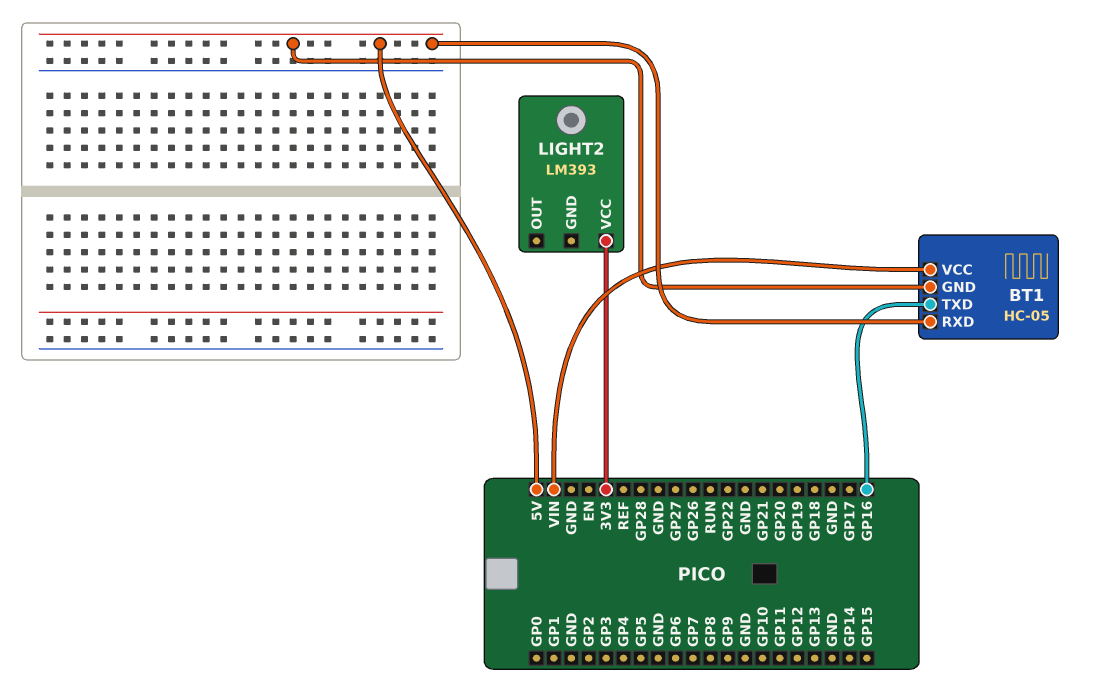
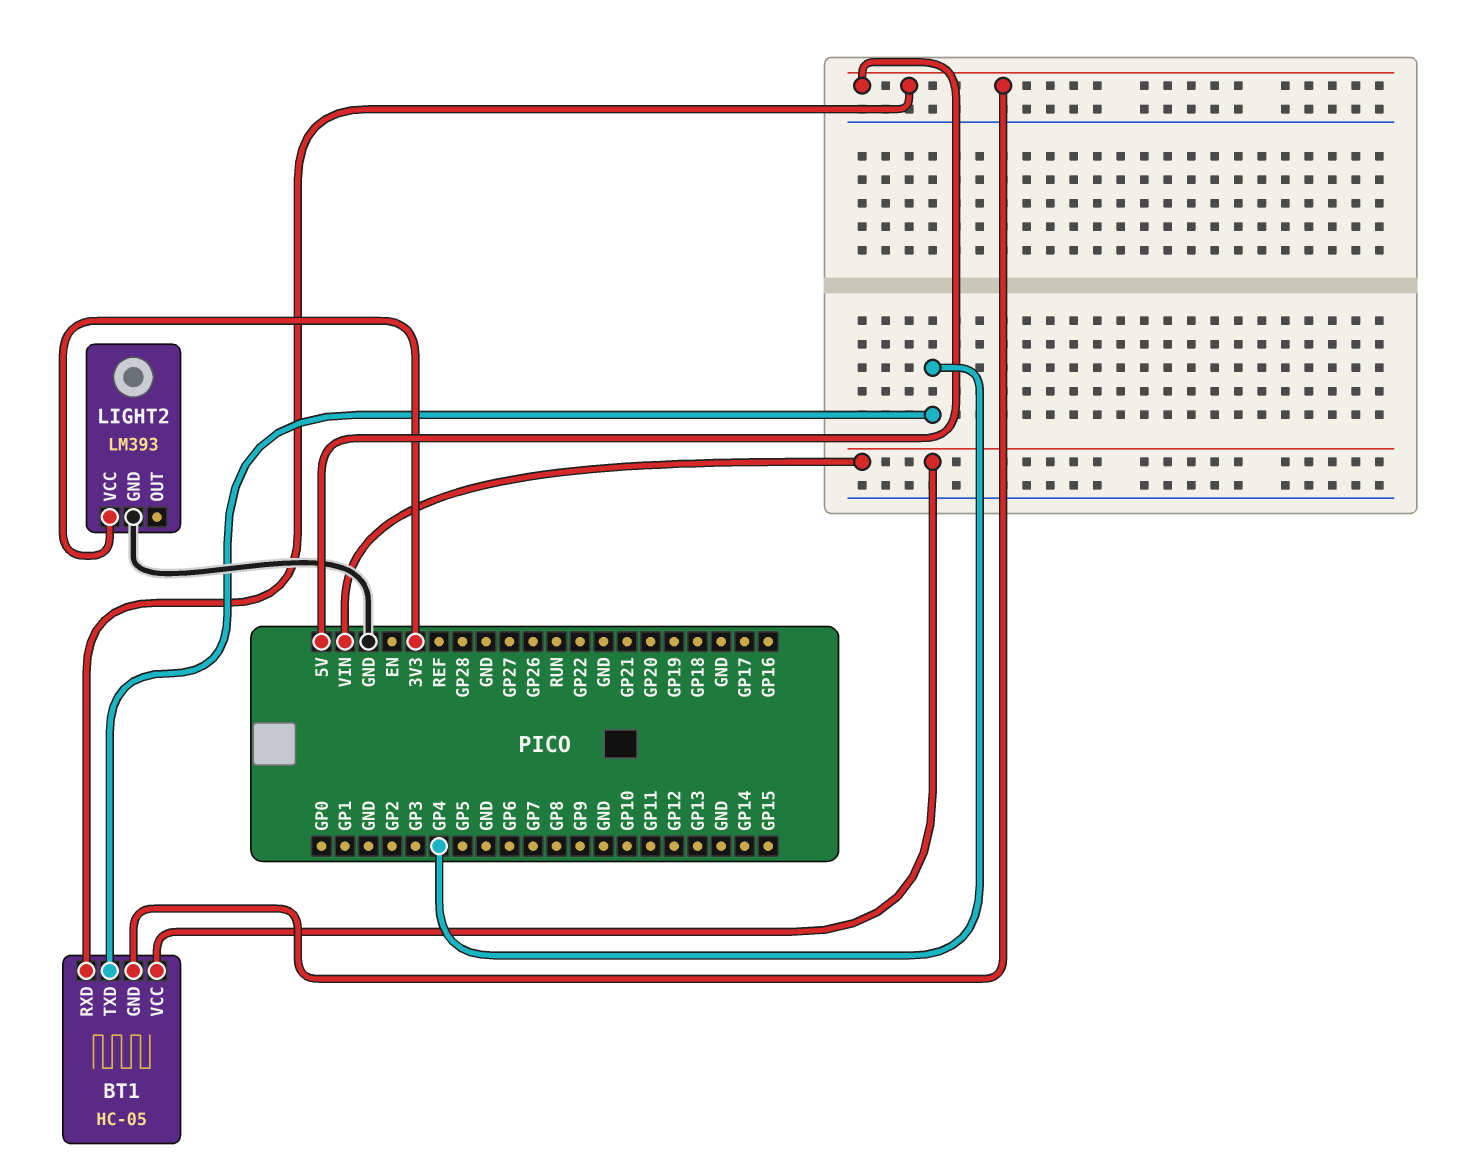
BT1 pin TXD: GP16 -> GP4
LIGHT2 pin GND: none -> GND

